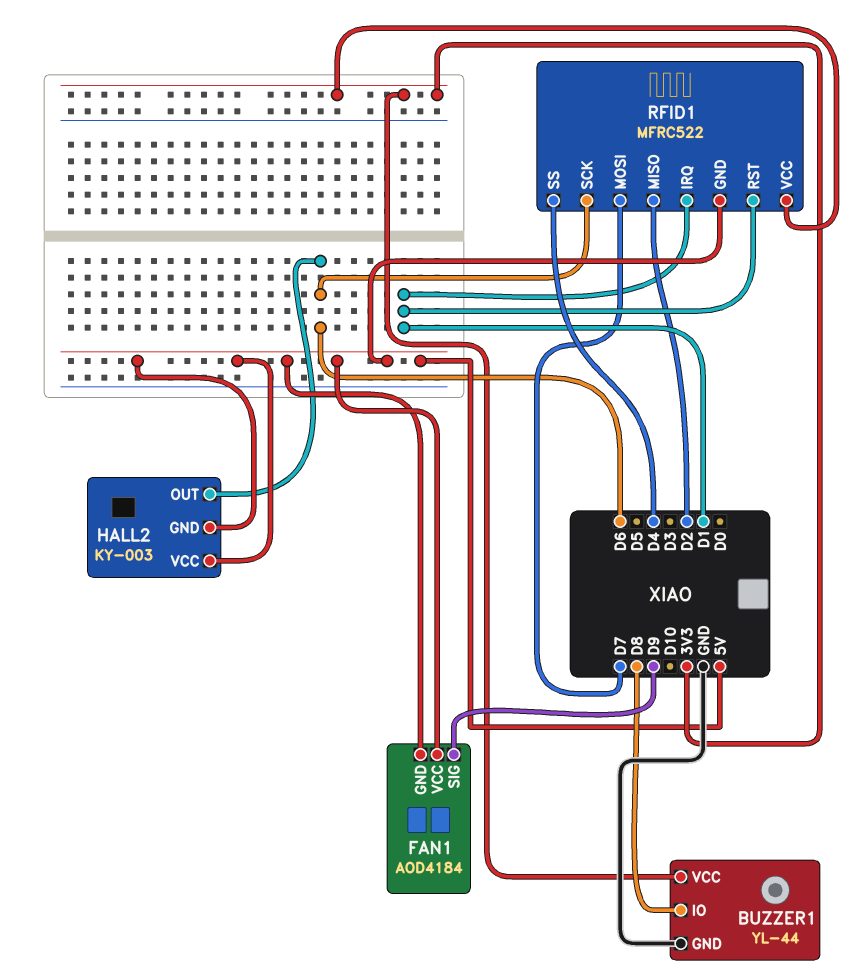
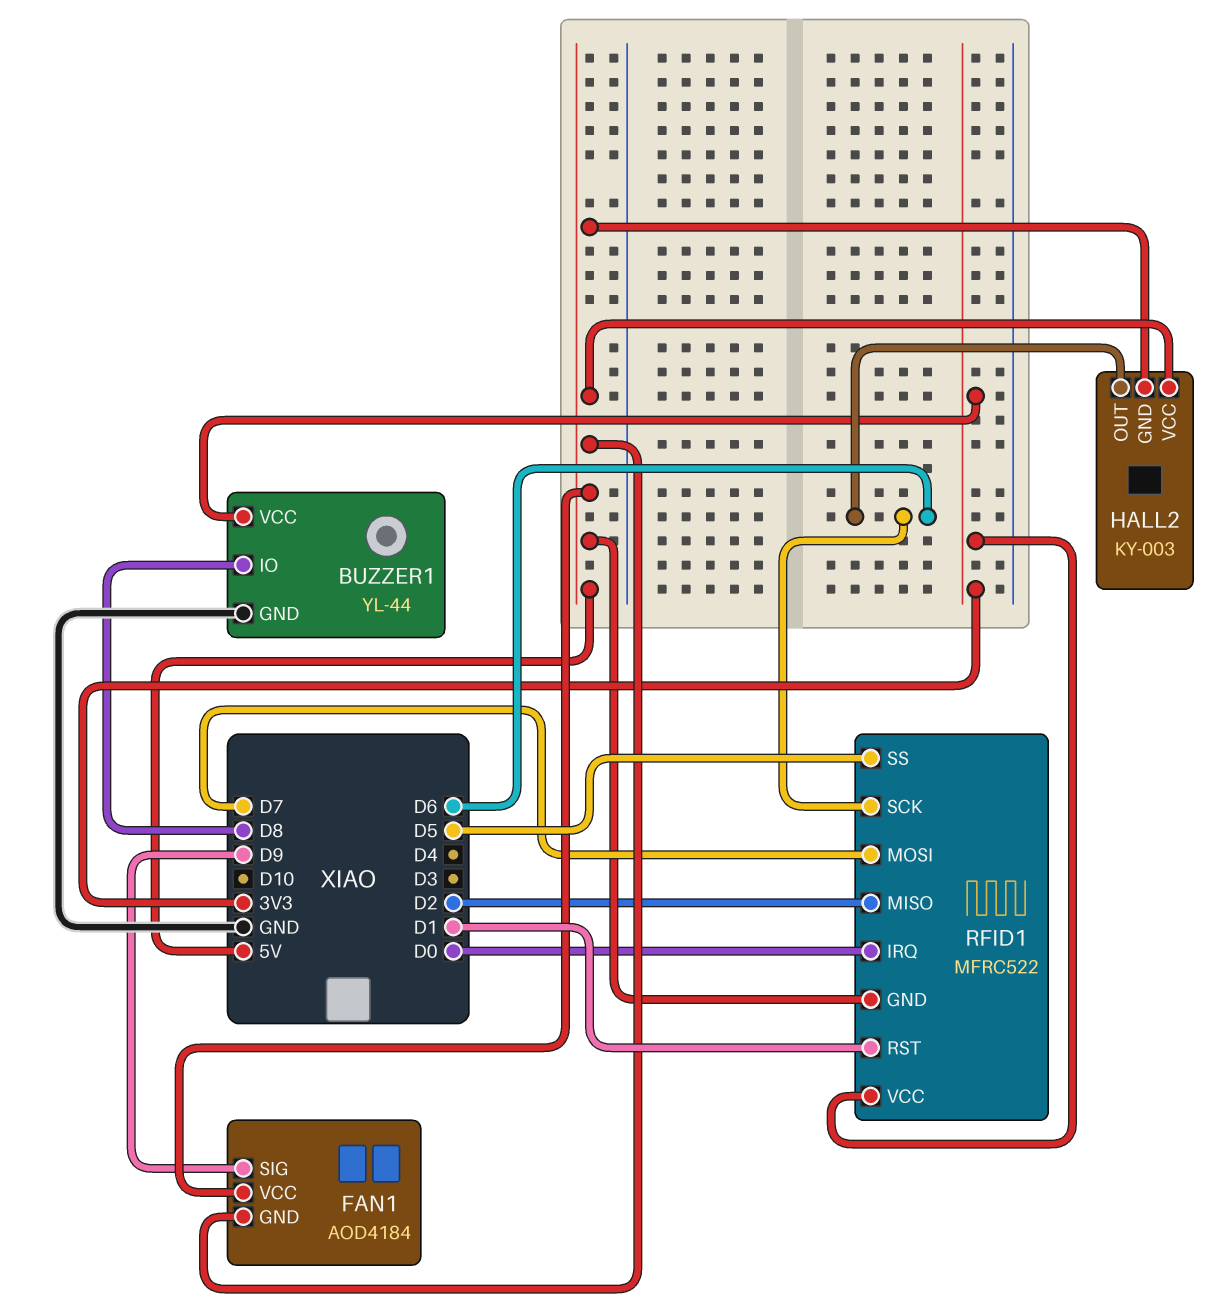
RFID1 pin IRQ: D1 -> D0
RFID1 pin SS: D4 -> D5

